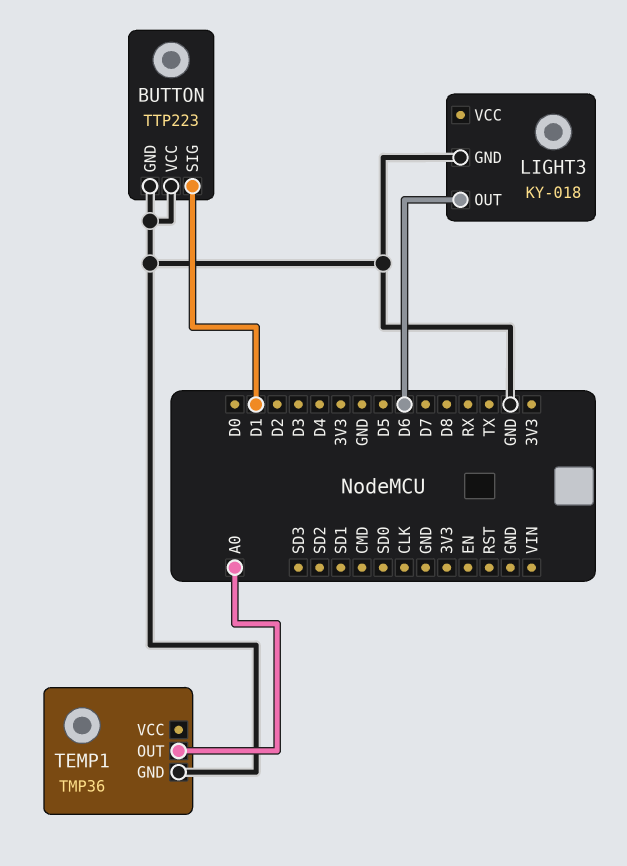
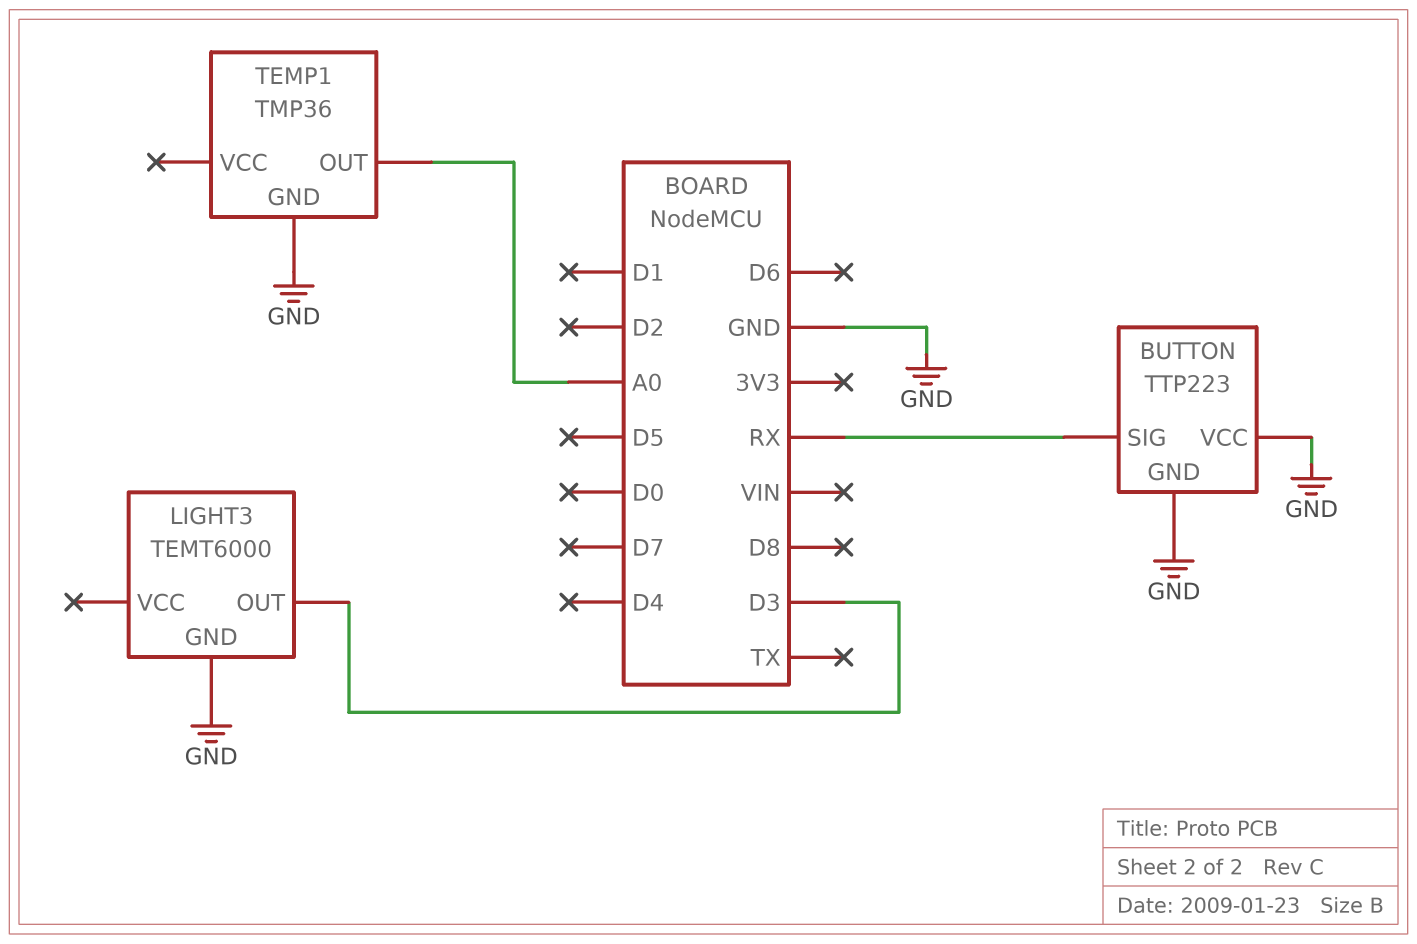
BUTTON pin SIG: D1 -> RX
LIGHT3: KY-018 -> TEMT6000
LIGHT3 pin OUT: D6 -> D3

